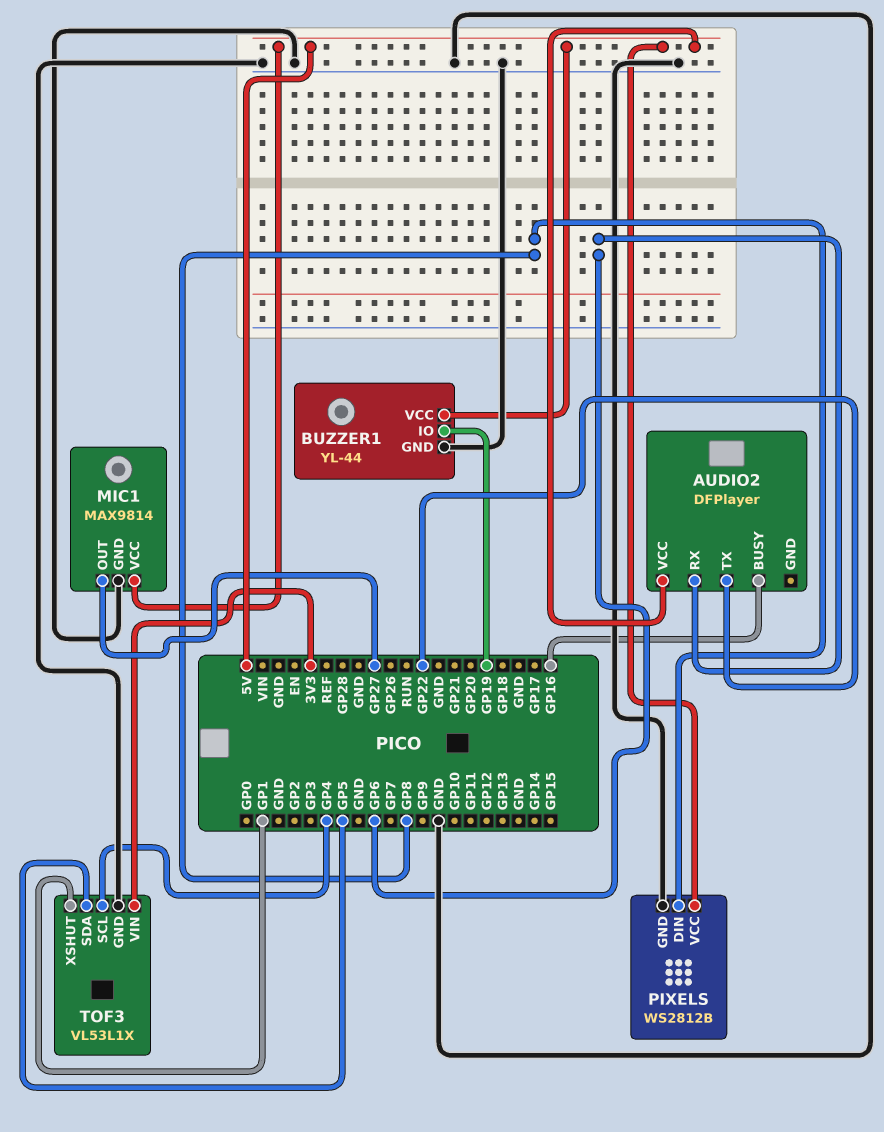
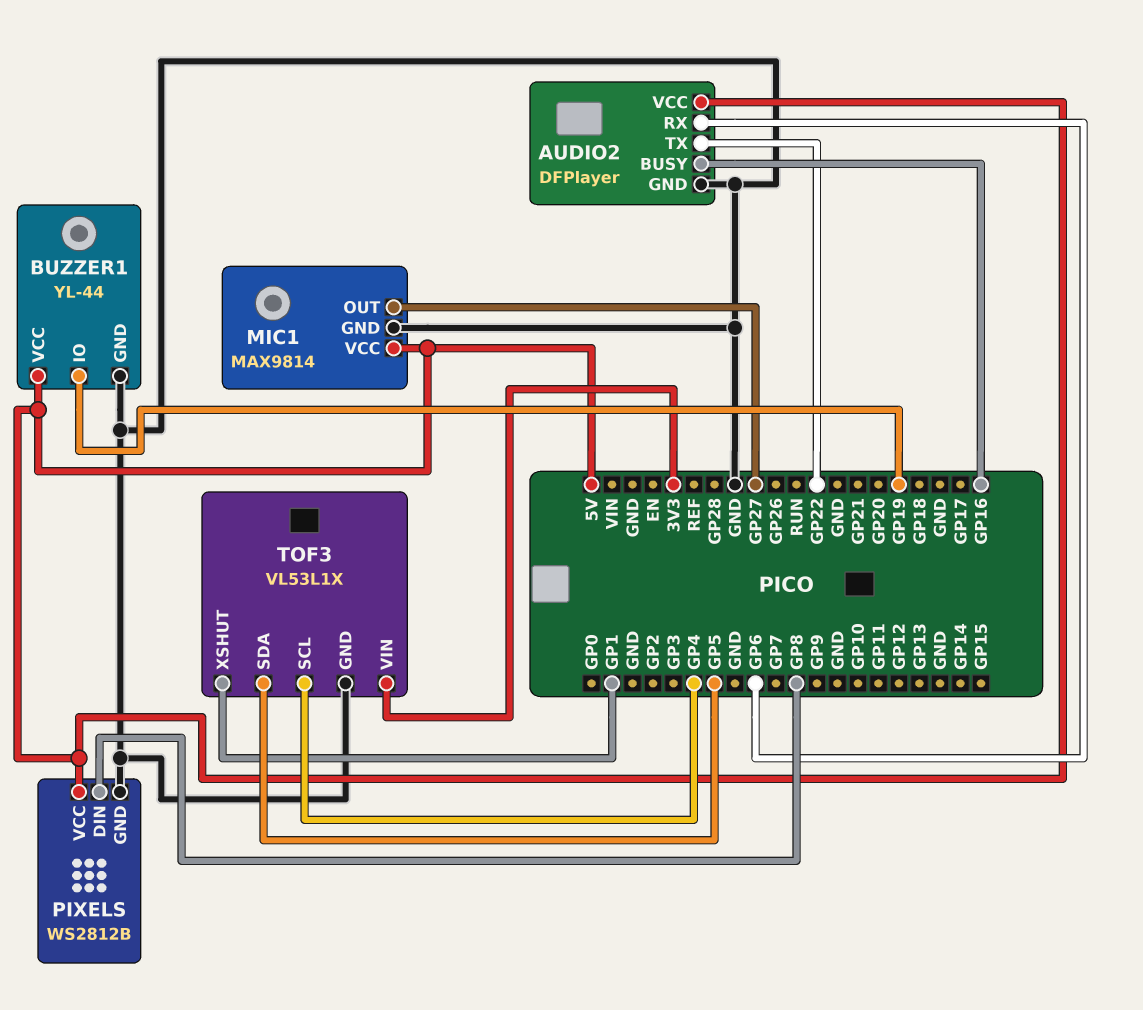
AUDIO2 pin GND: none -> GND

